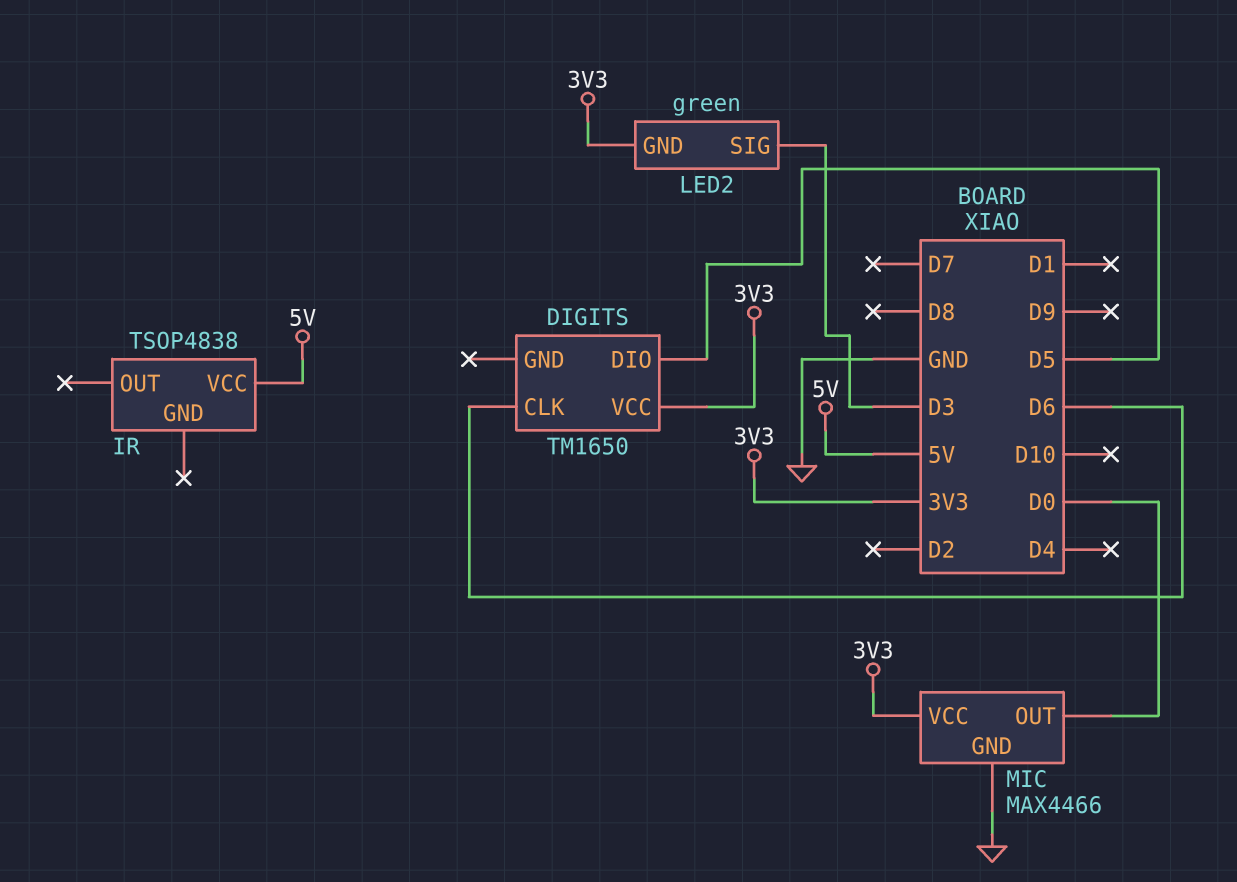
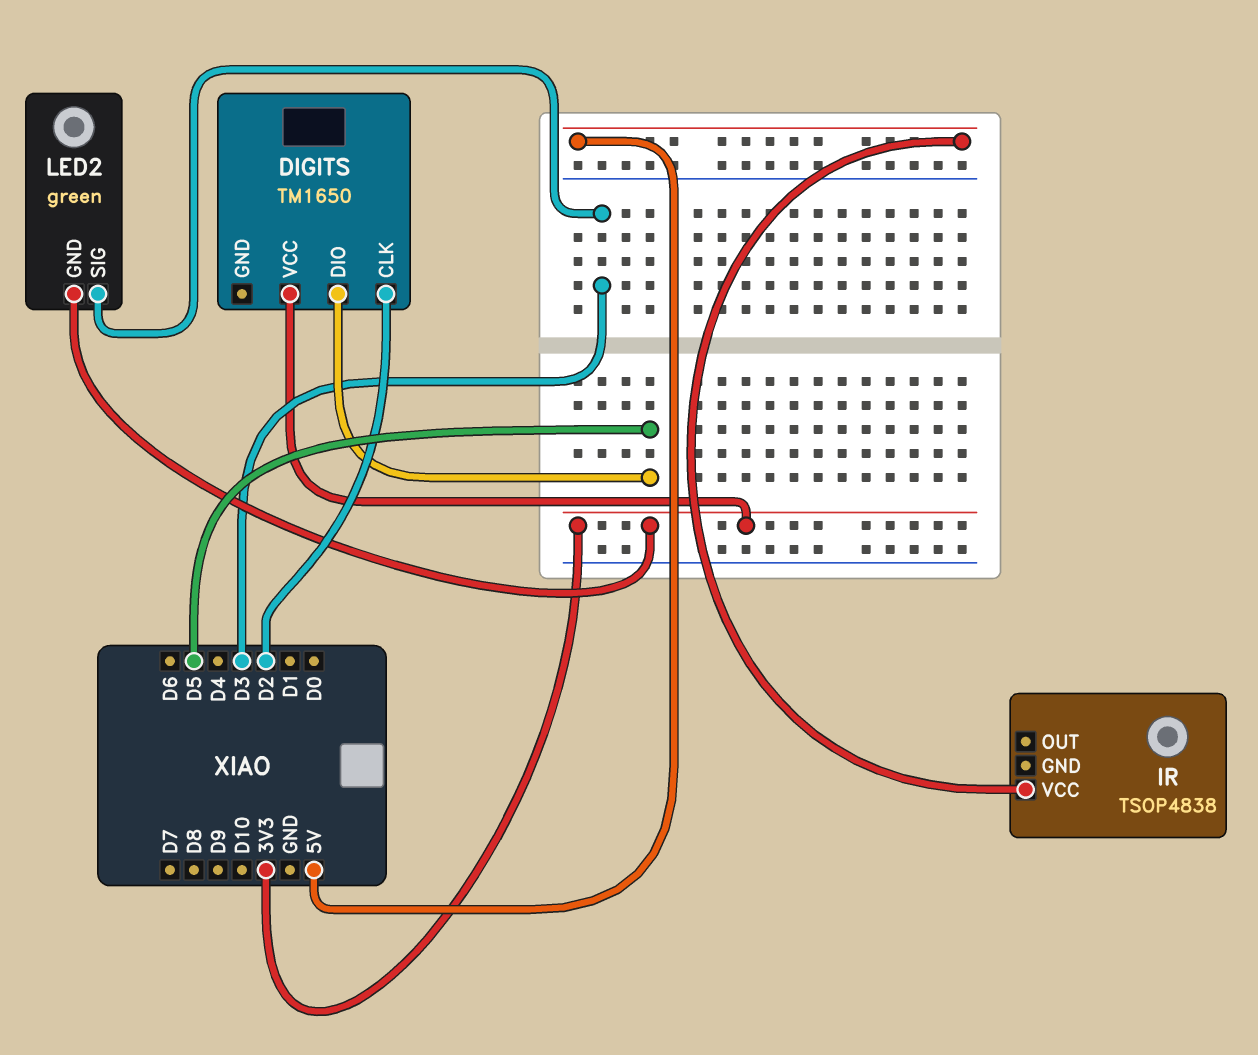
DIGITS pin CLK: D6 -> D2
MIC: MAX4466 -> none
MIC pin GND: GND -> none
MIC pin OUT: D0 -> none
MIC pin VCC: 3V3 -> none

